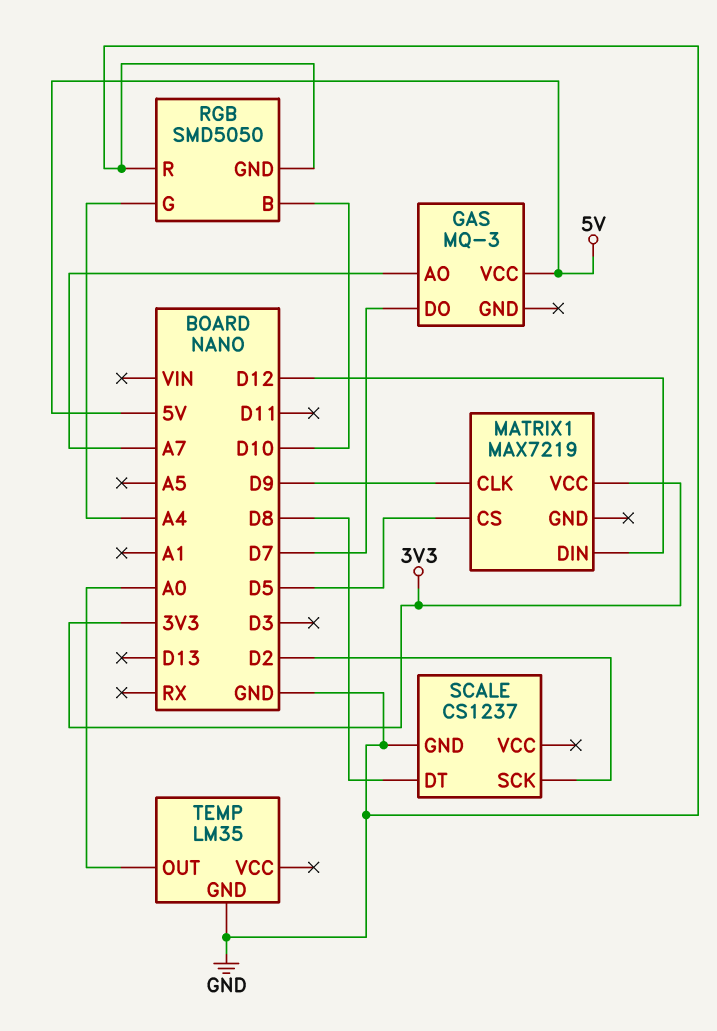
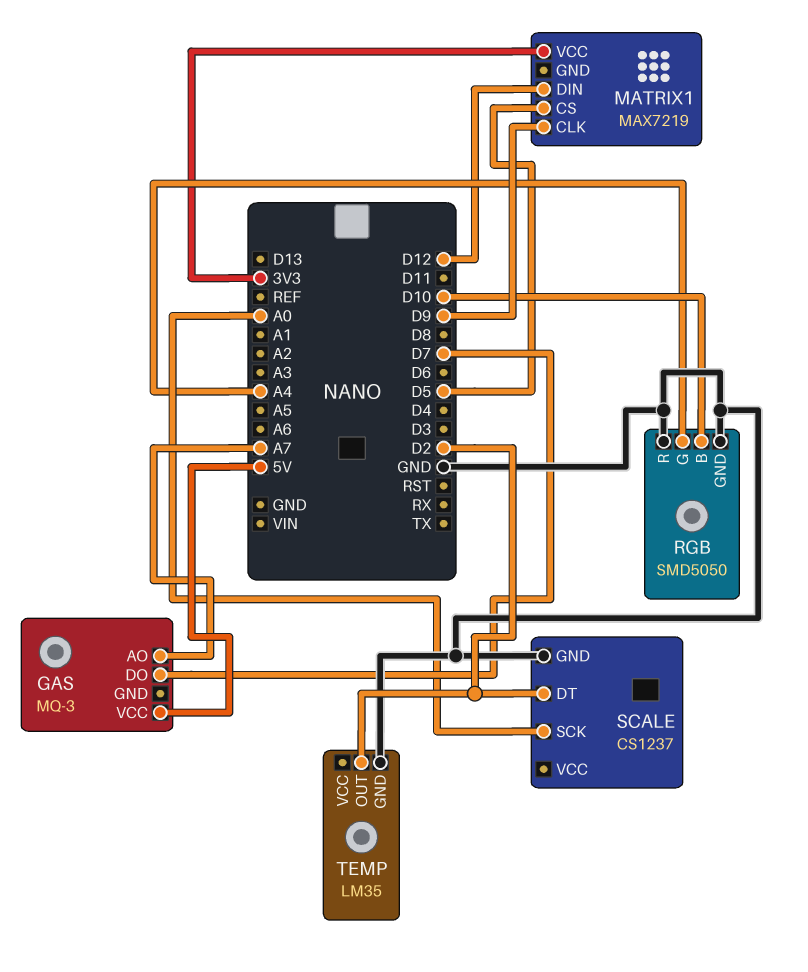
SCALE pin DT: D8 -> D2
SCALE pin SCK: D2 -> A0
TEMP pin OUT: A0 -> D2

